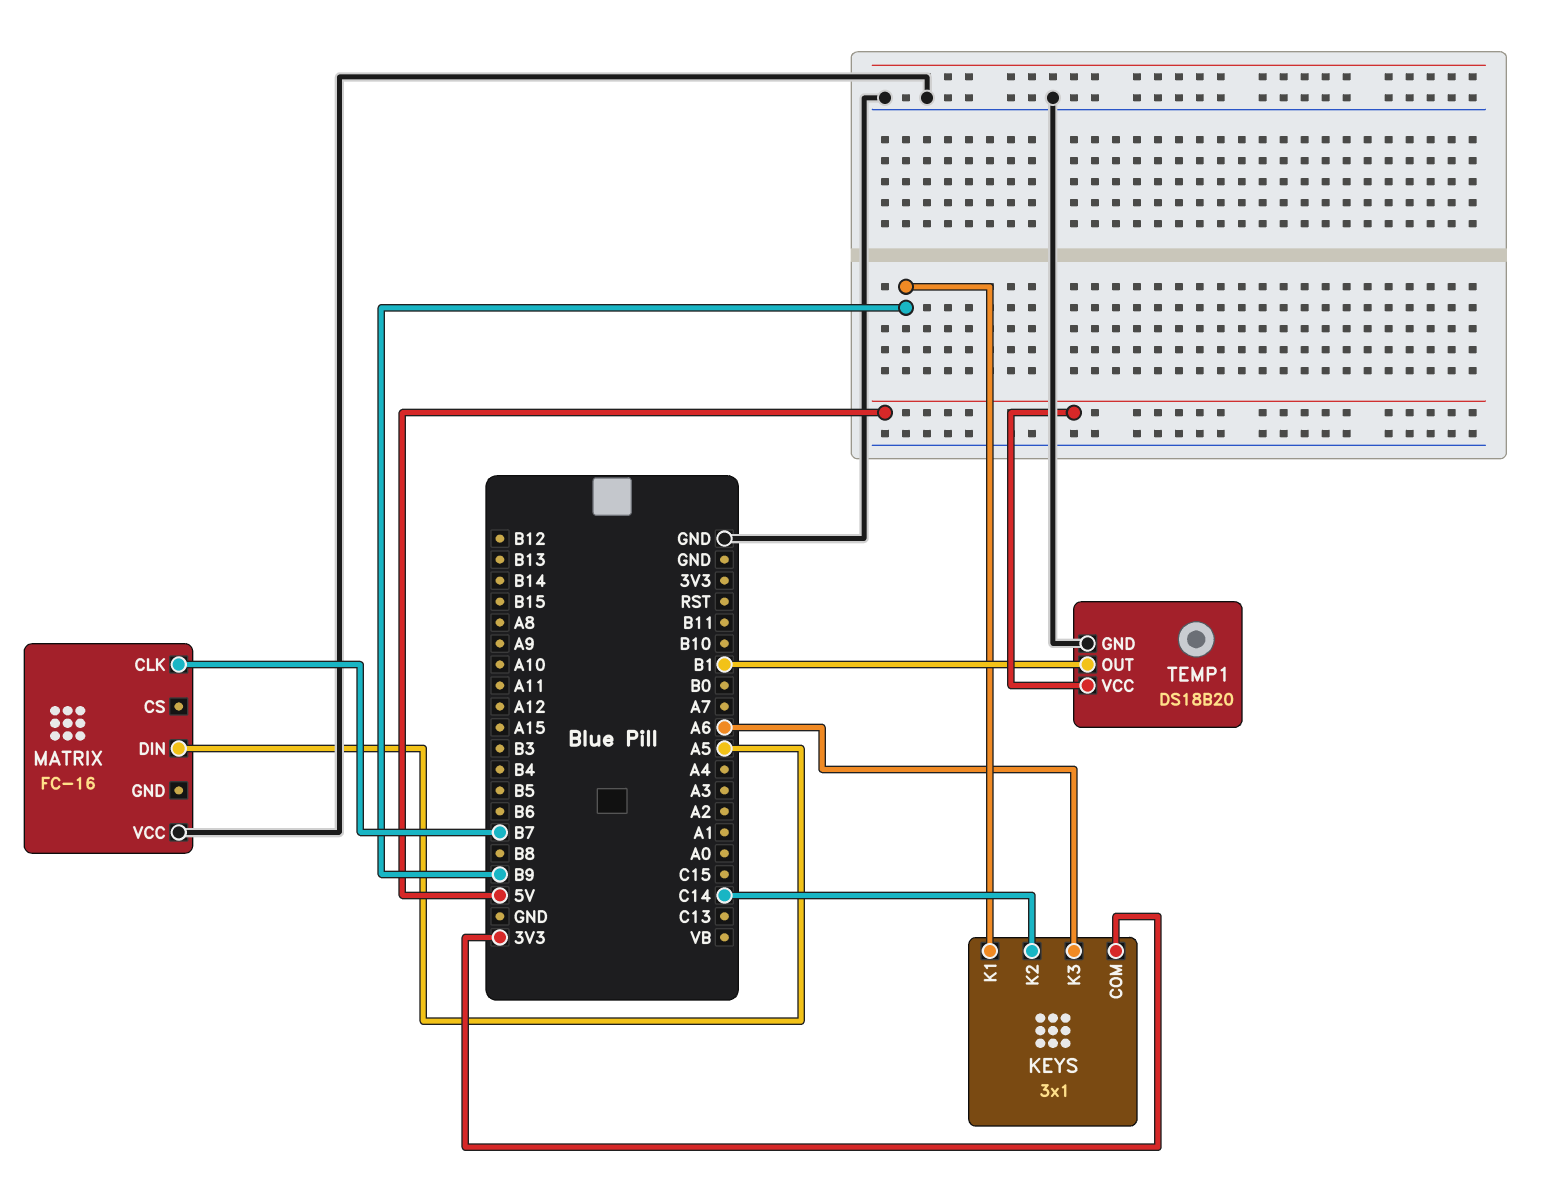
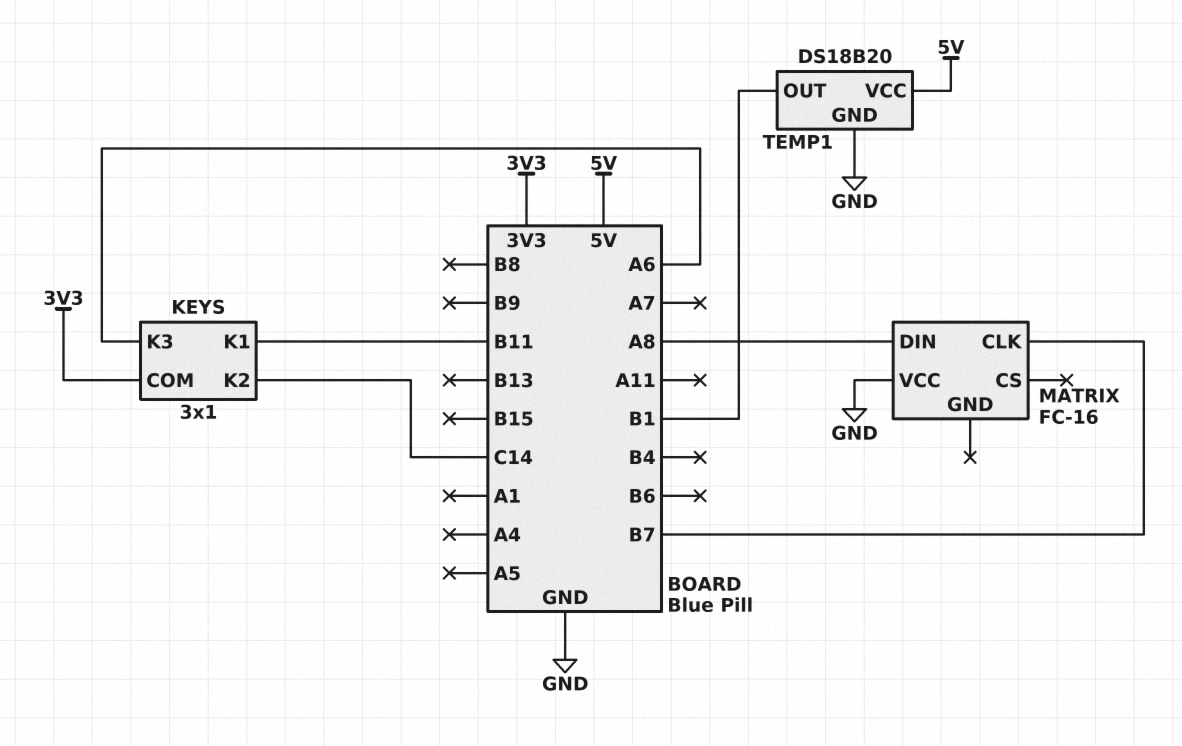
KEYS pin K1: B9 -> B11
MATRIX pin DIN: A5 -> A8

